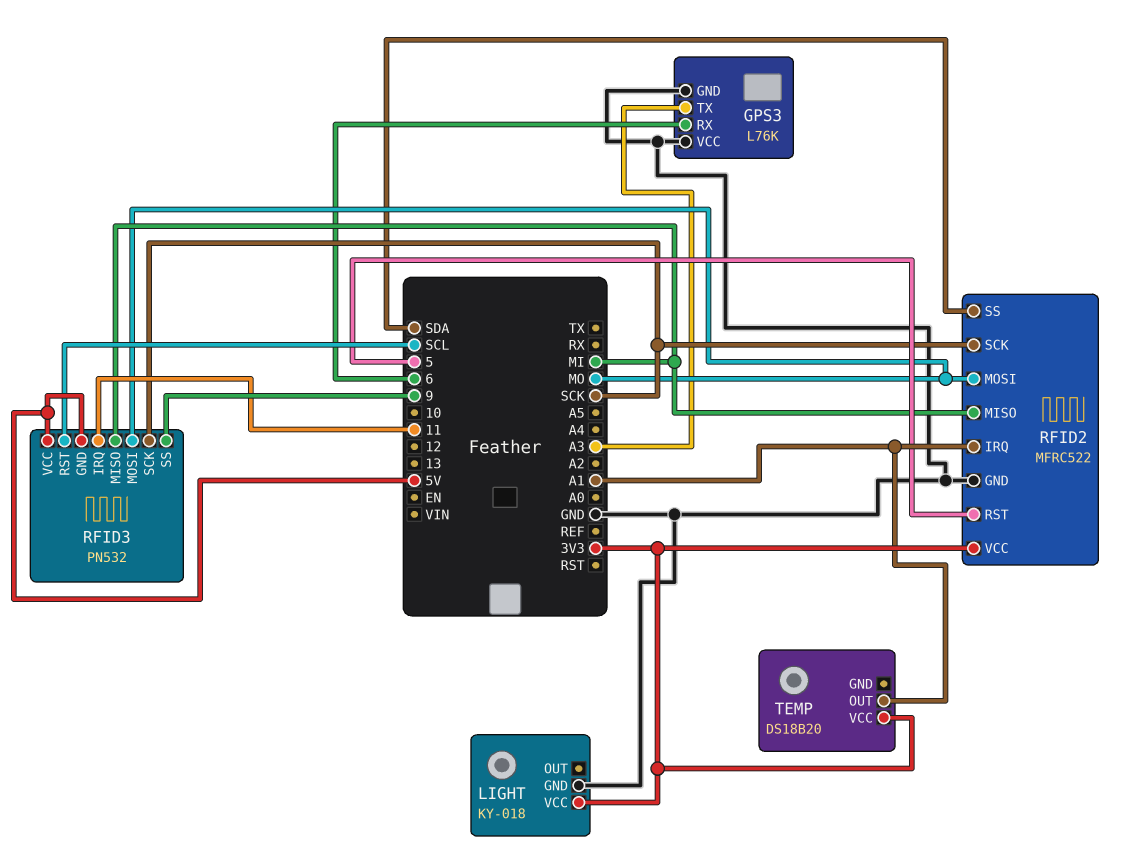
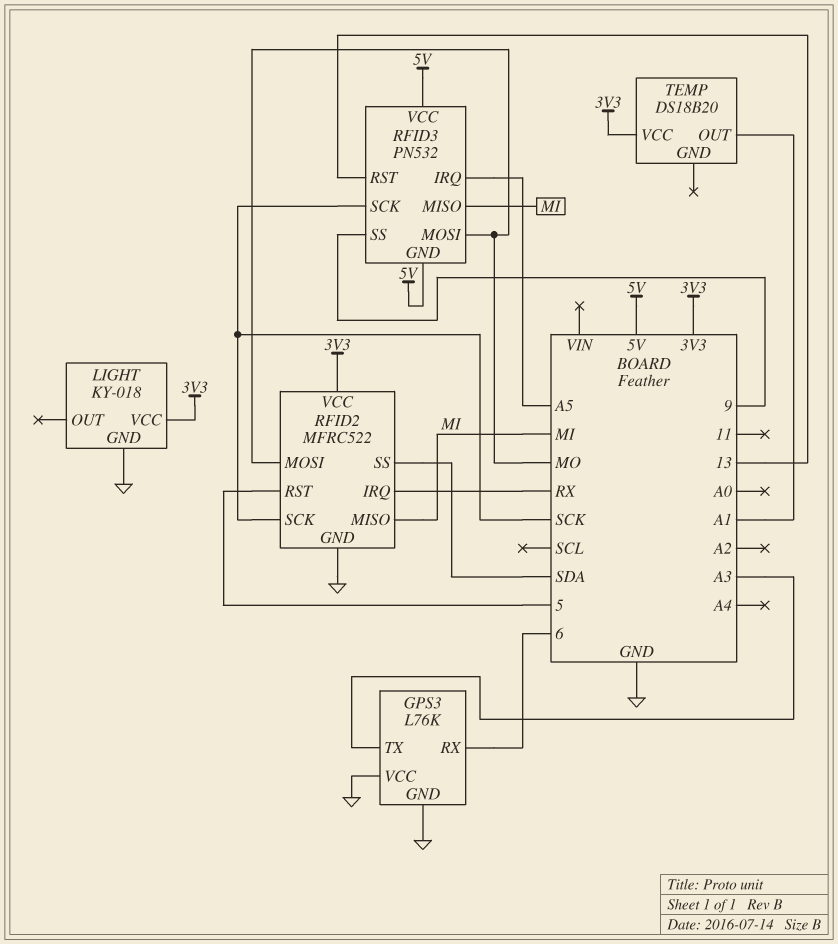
RFID2 pin IRQ: A1 -> RX
RFID3 pin IRQ: 11 -> A5
RFID3 pin RST: SCL -> 13

